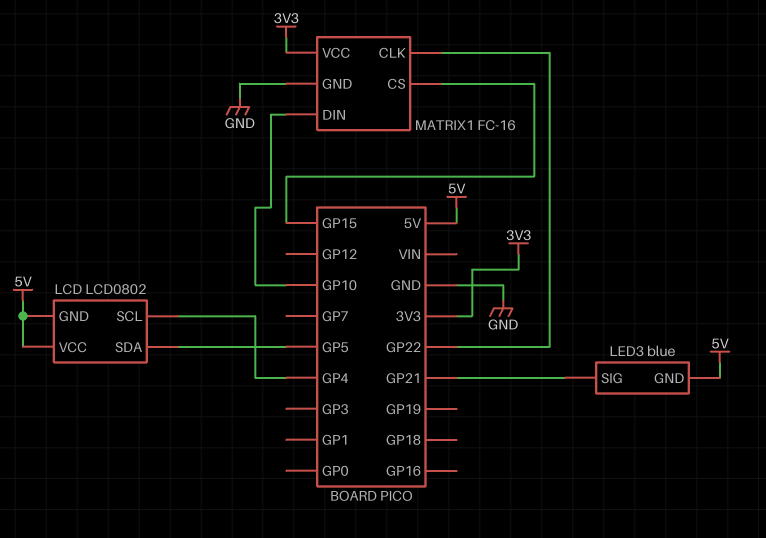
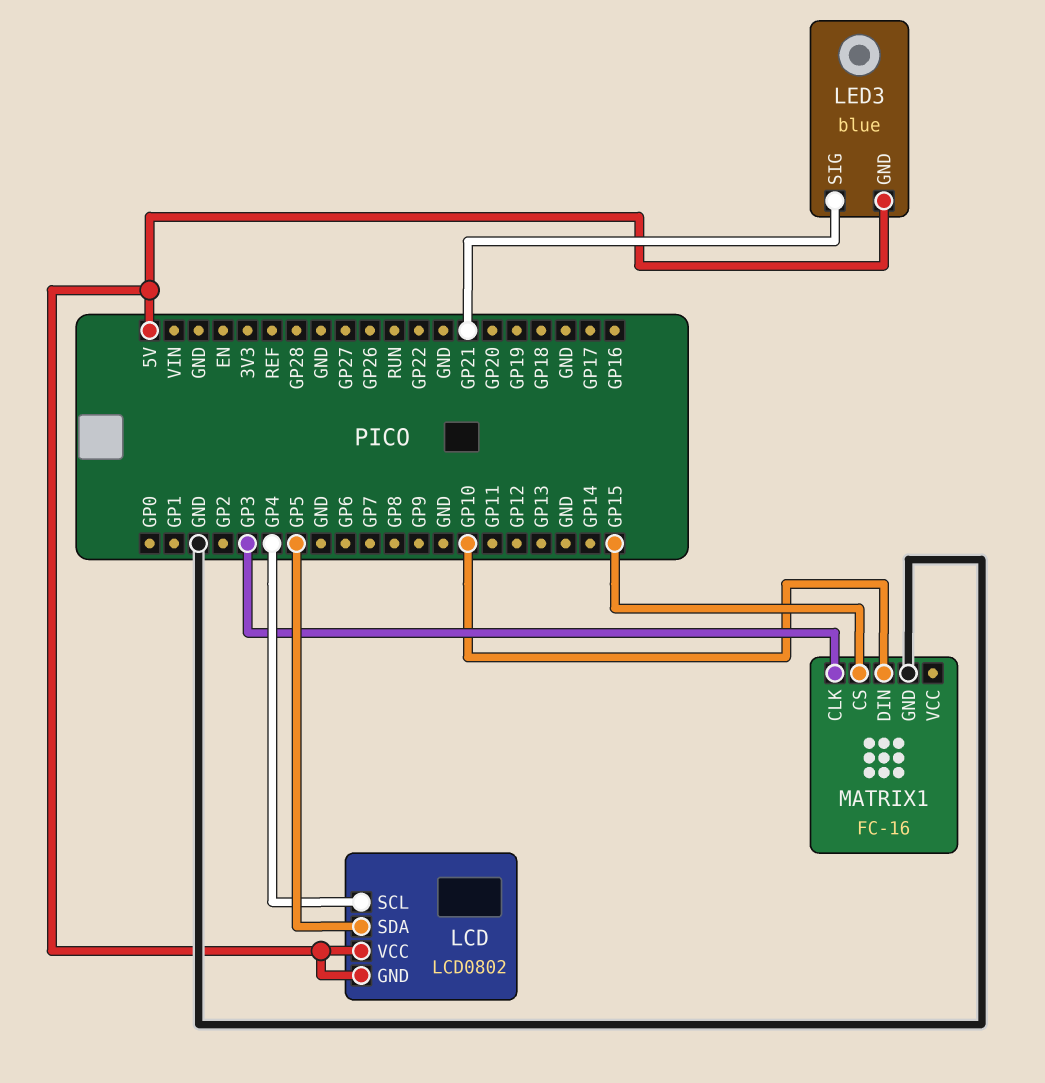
MATRIX1 pin CLK: GP22 -> GP3
MATRIX1 pin VCC: 3V3 -> none

